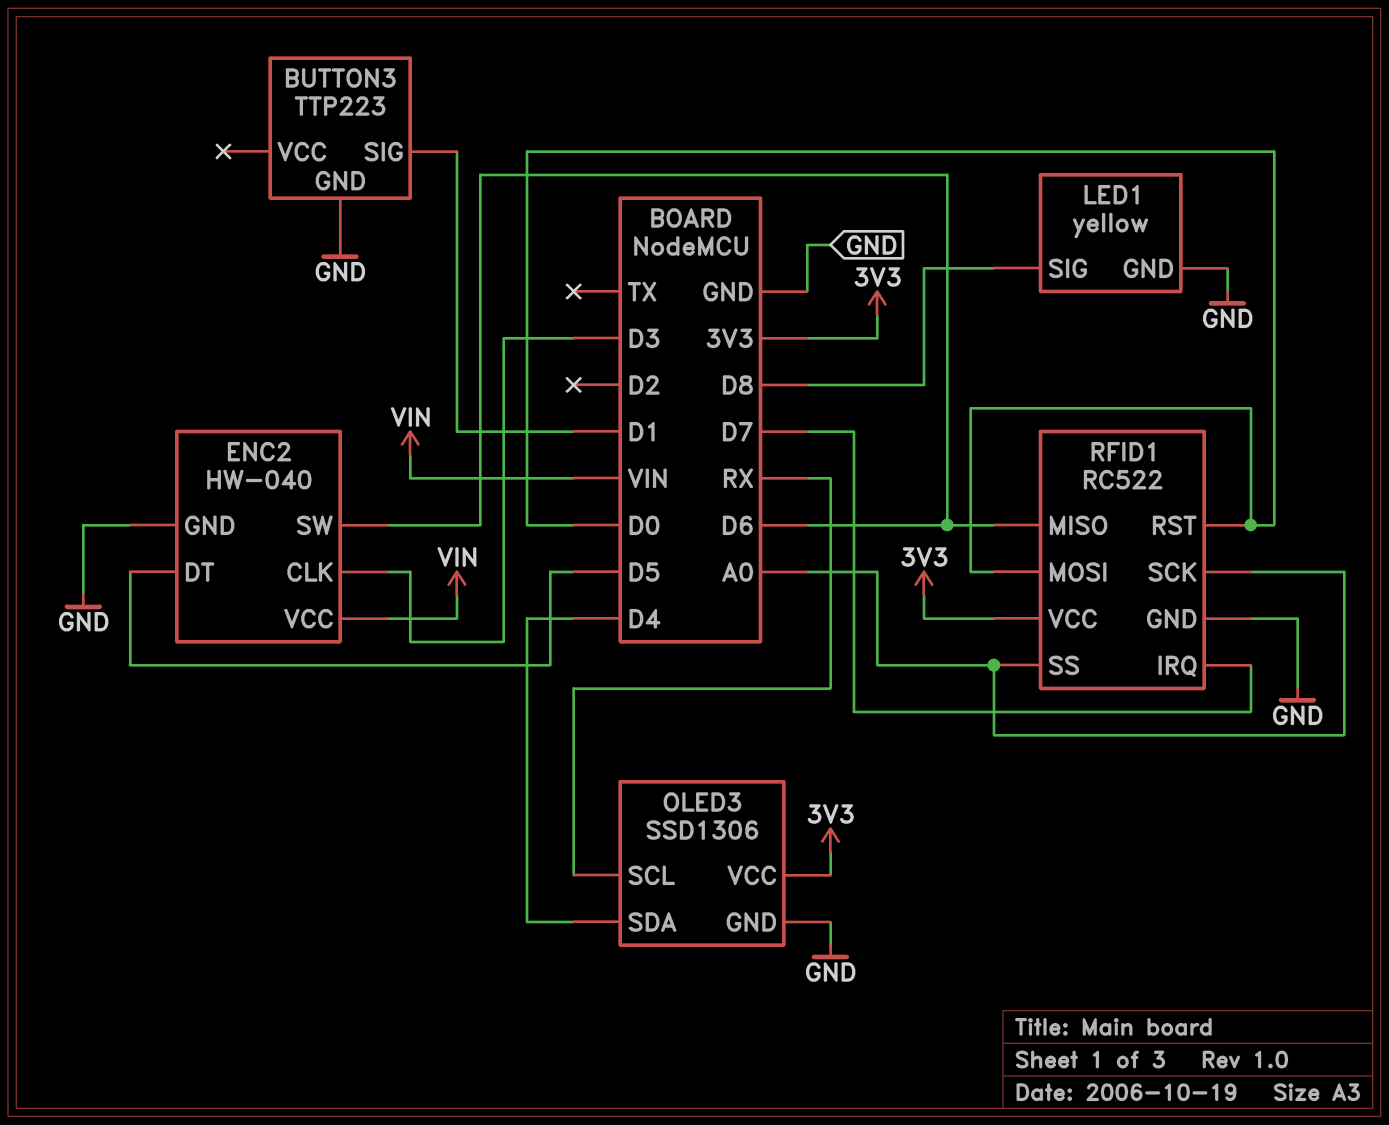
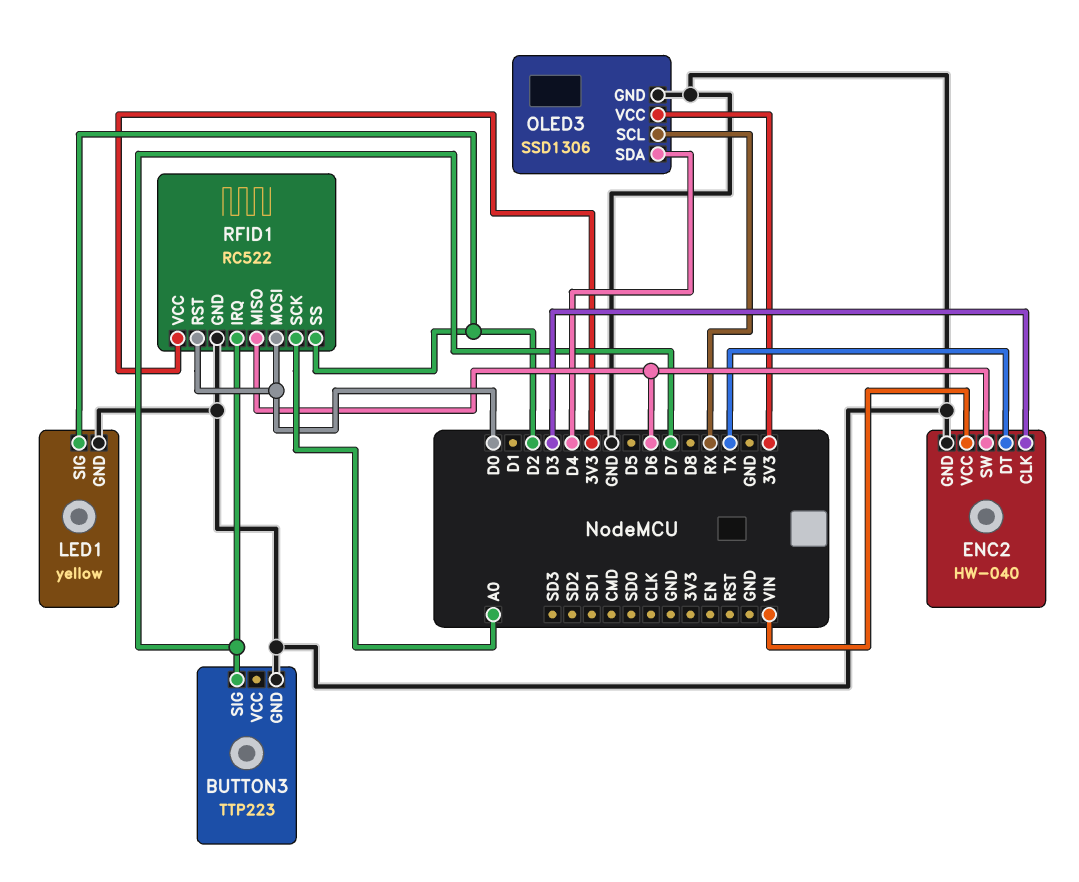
BUTTON3 pin SIG: D1 -> D7
ENC2 pin DT: D5 -> TX
LED1 pin SIG: D8 -> D2
RFID1 pin SS: A0 -> D2

